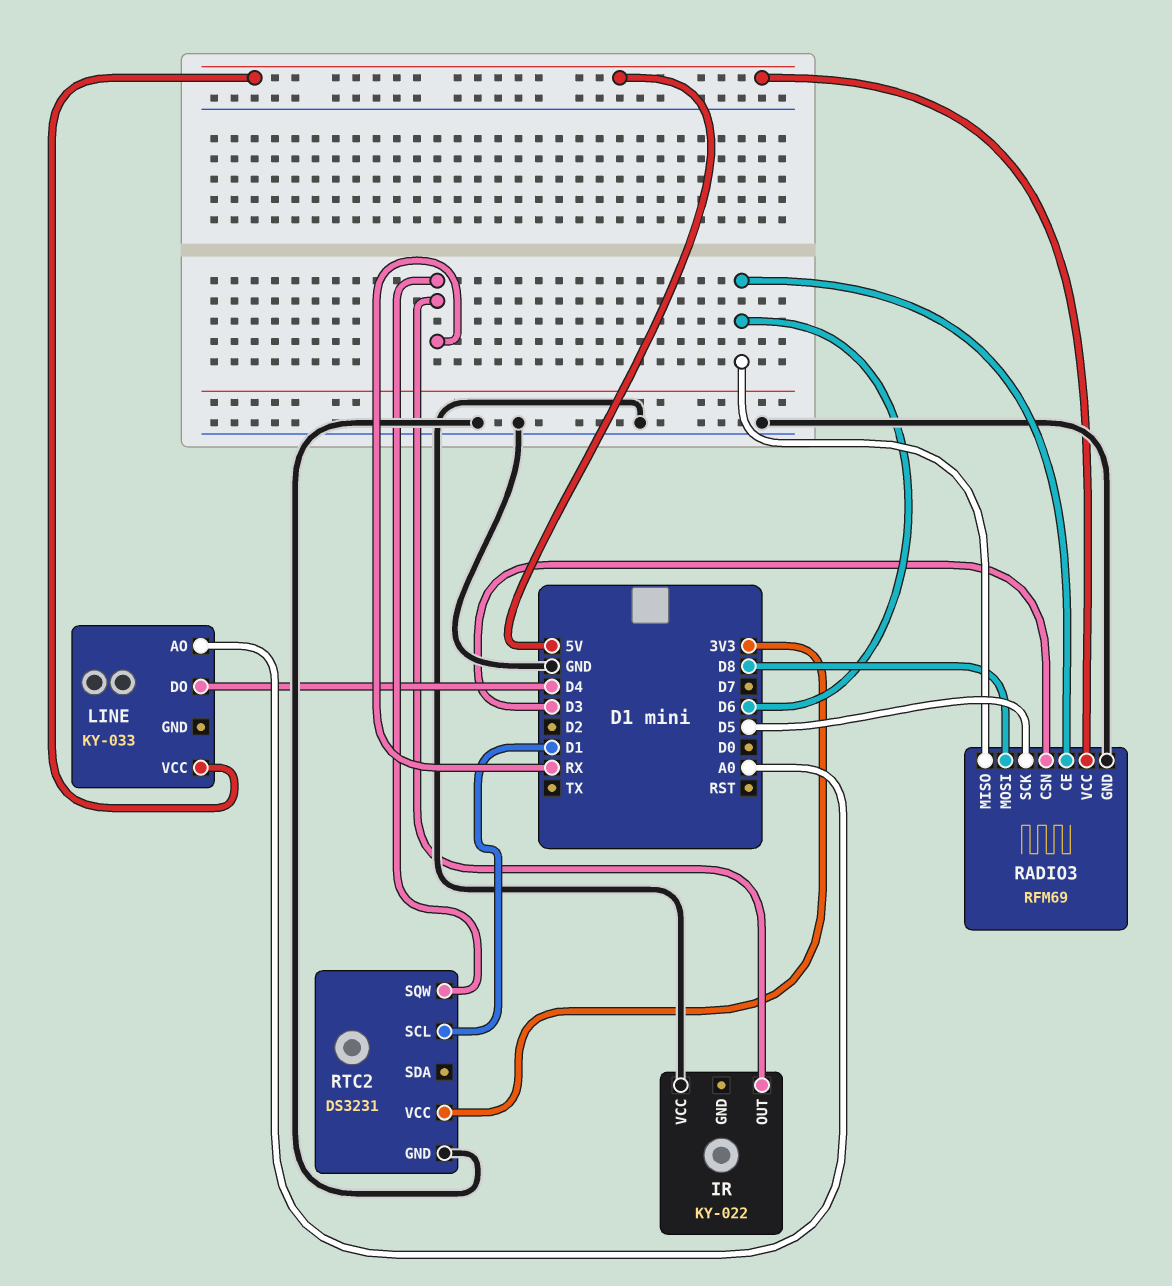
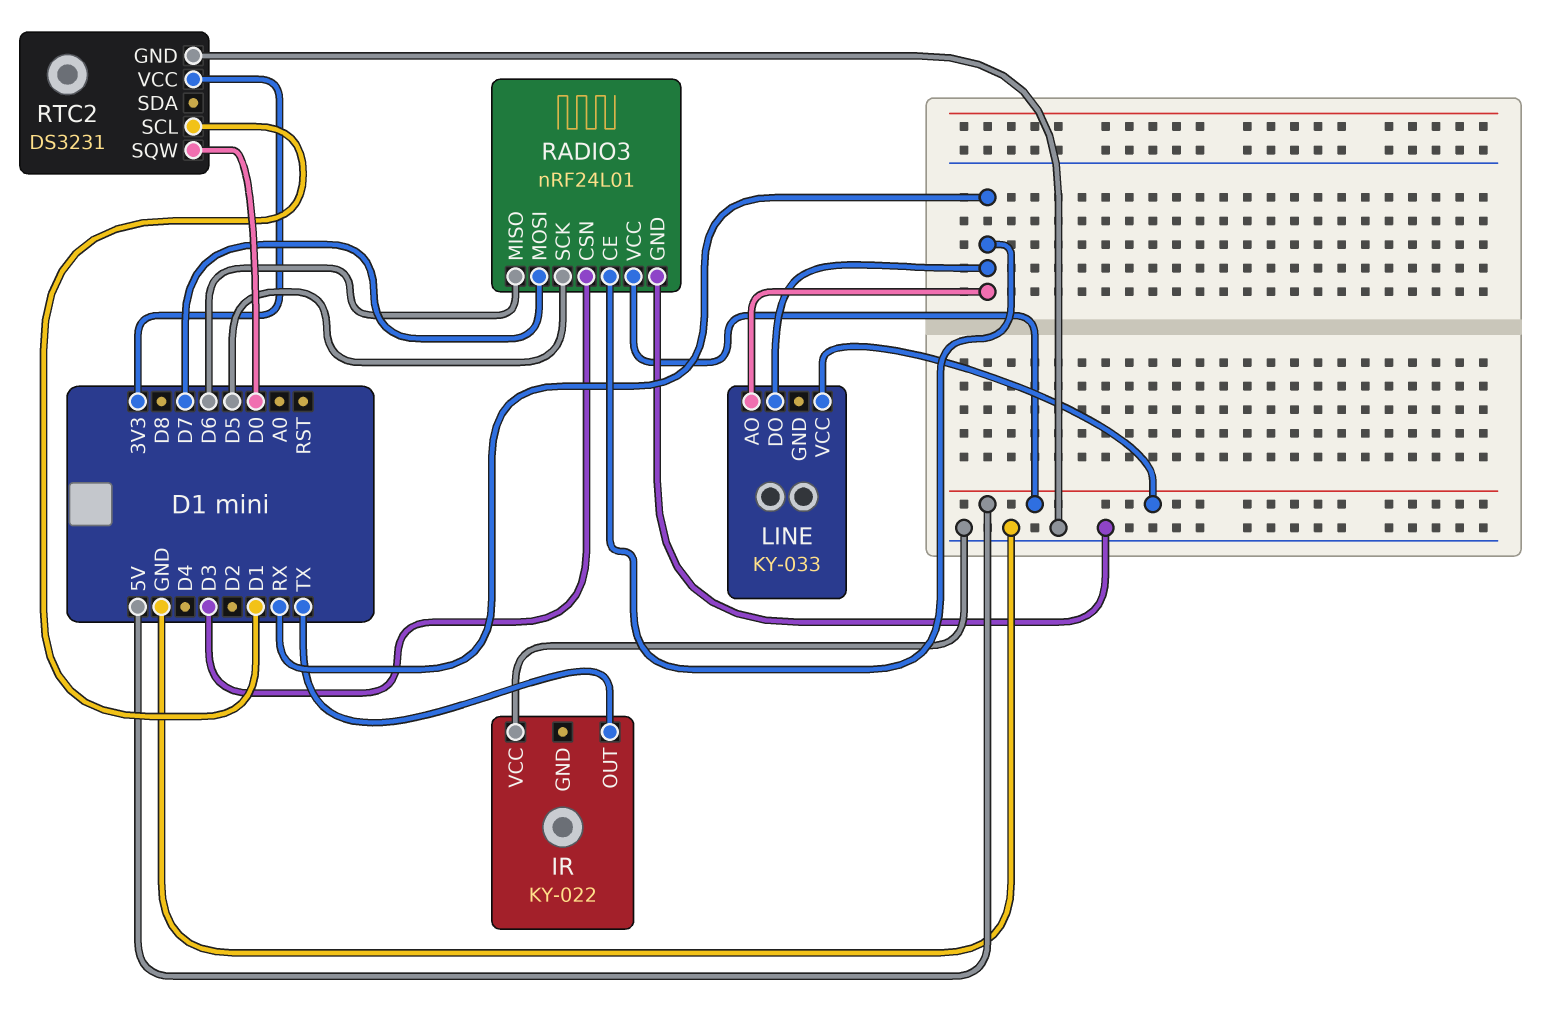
IR pin OUT: RX -> TX
LINE pin AO: A0 -> RX
LINE pin DO: D4 -> RX
RADIO3: RFM69 -> nRF24L01
RADIO3 pin CE: D6 -> RX
RADIO3 pin MOSI: D8 -> D7
RTC2 pin SQW: RX -> D0

